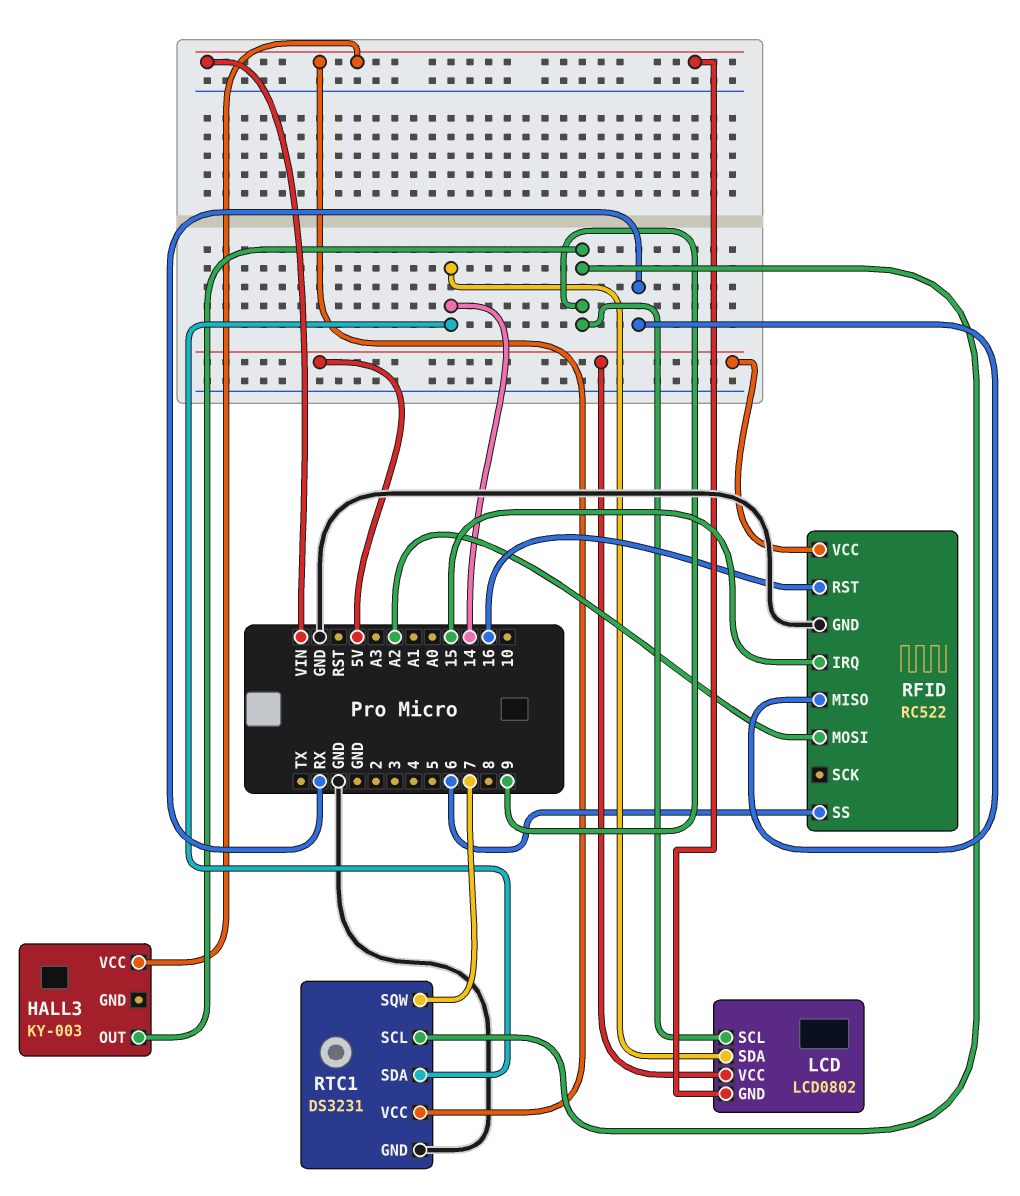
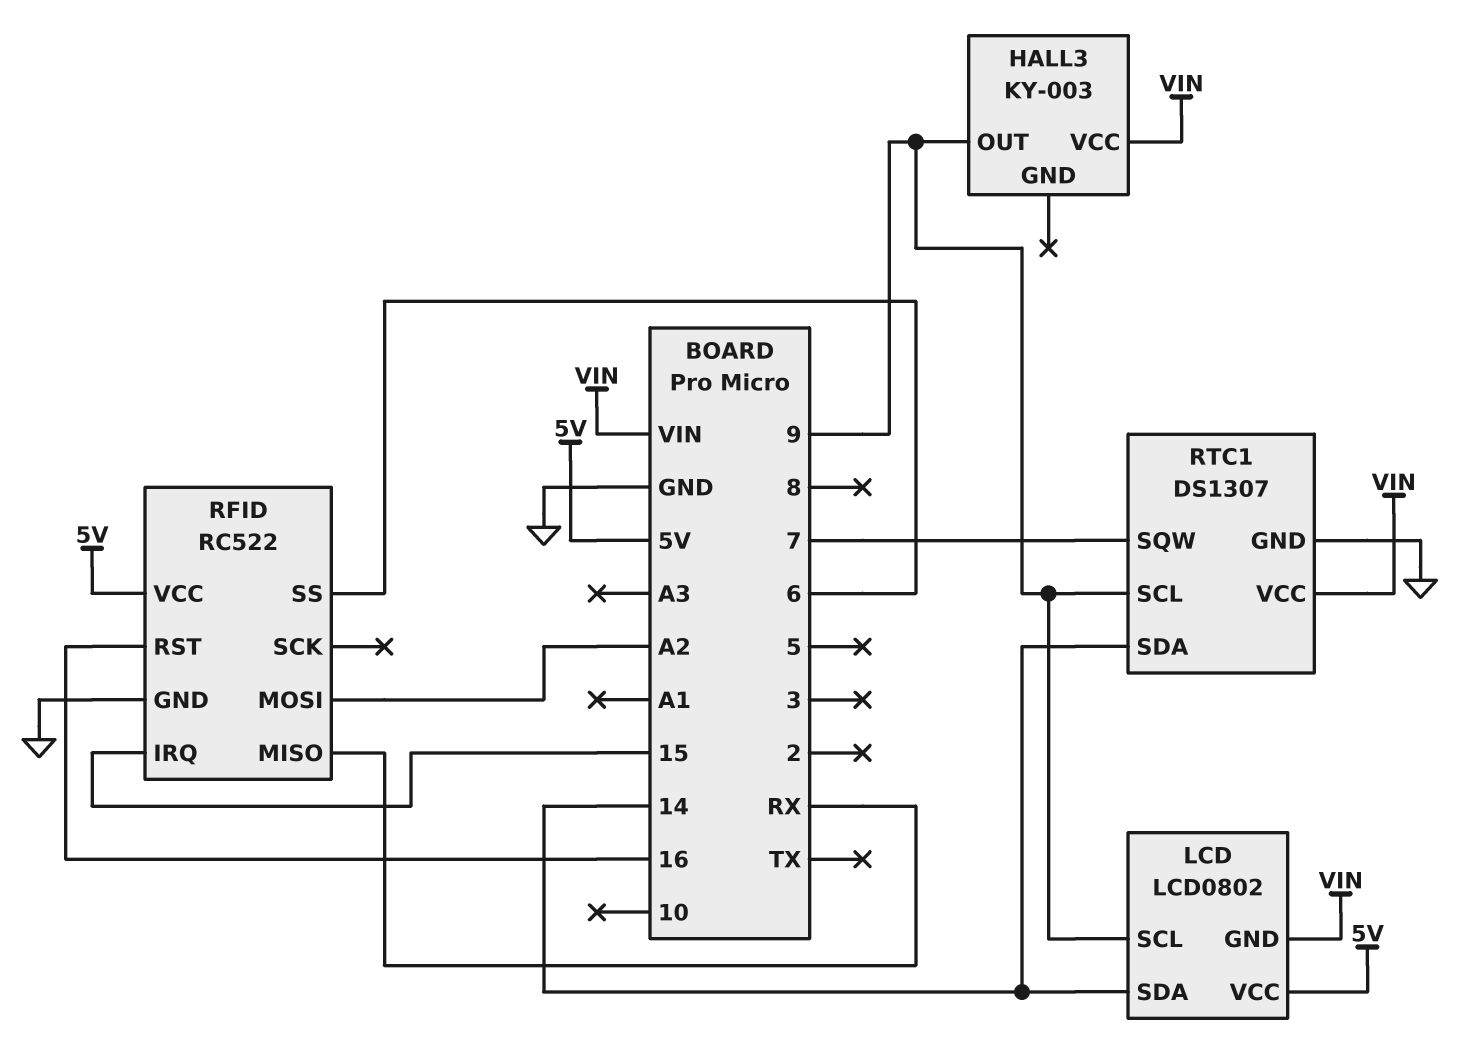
RTC1: DS3231 -> DS1307

